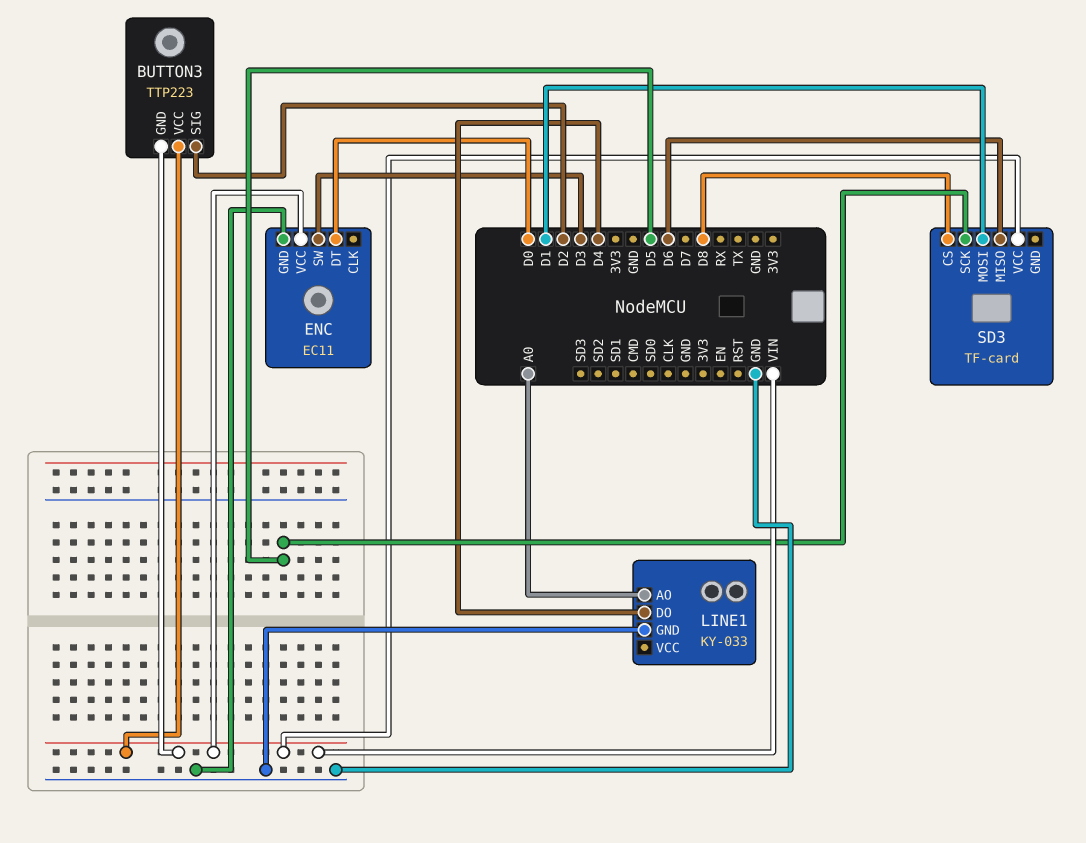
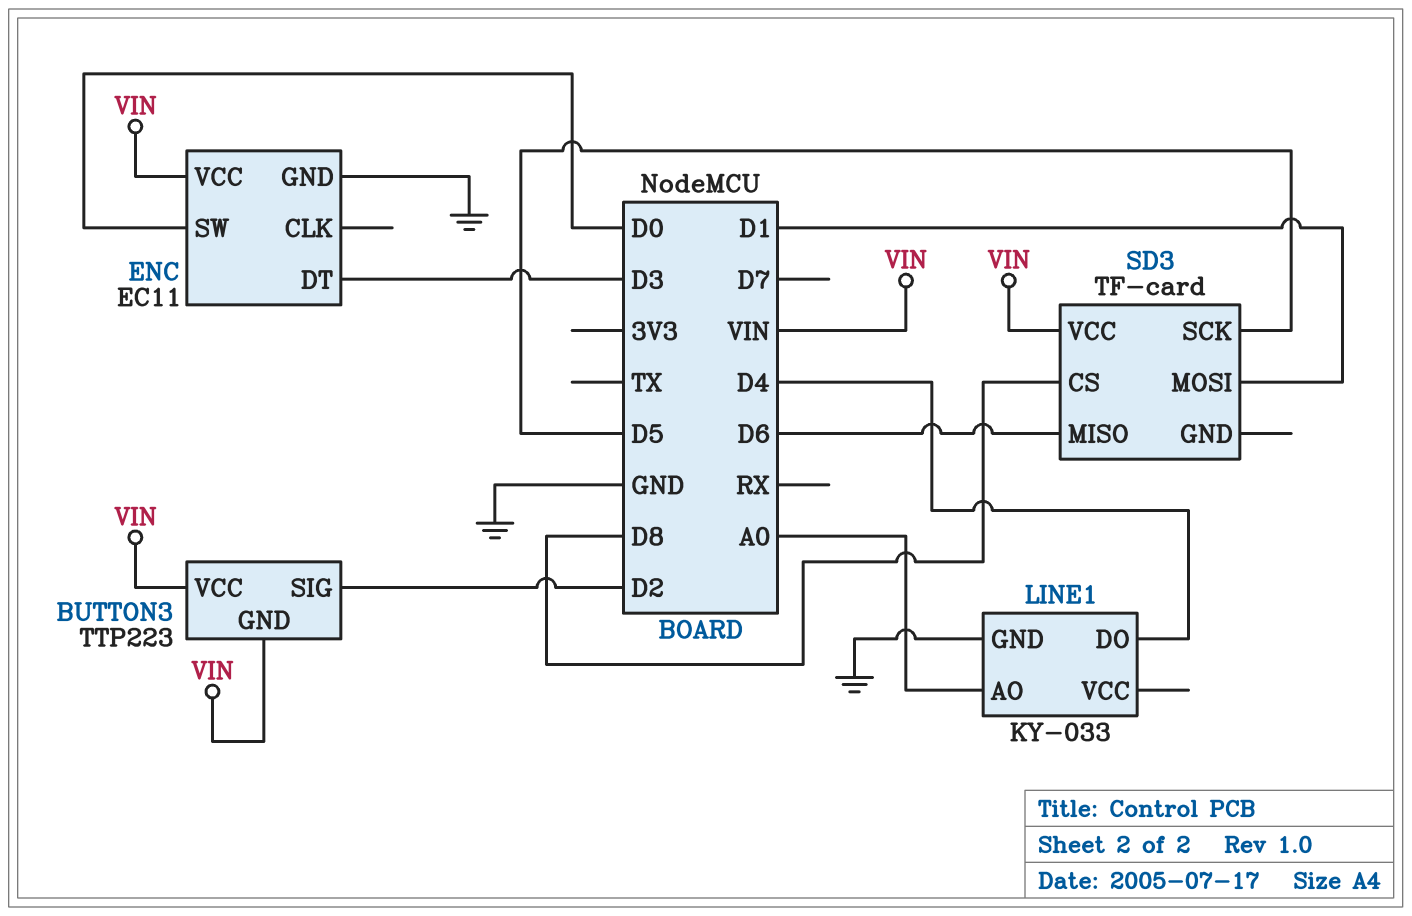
ENC pin DT: D0 -> D3
ENC pin SW: D3 -> D0

